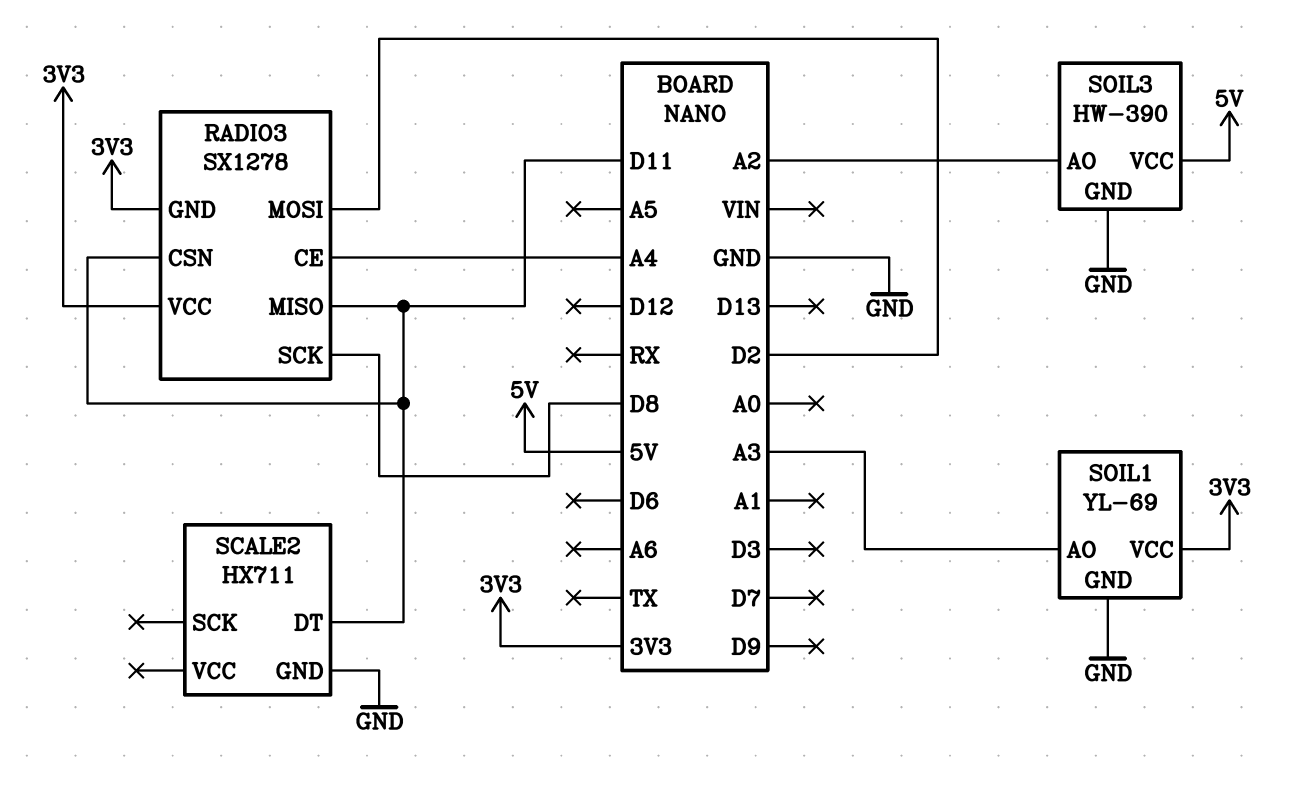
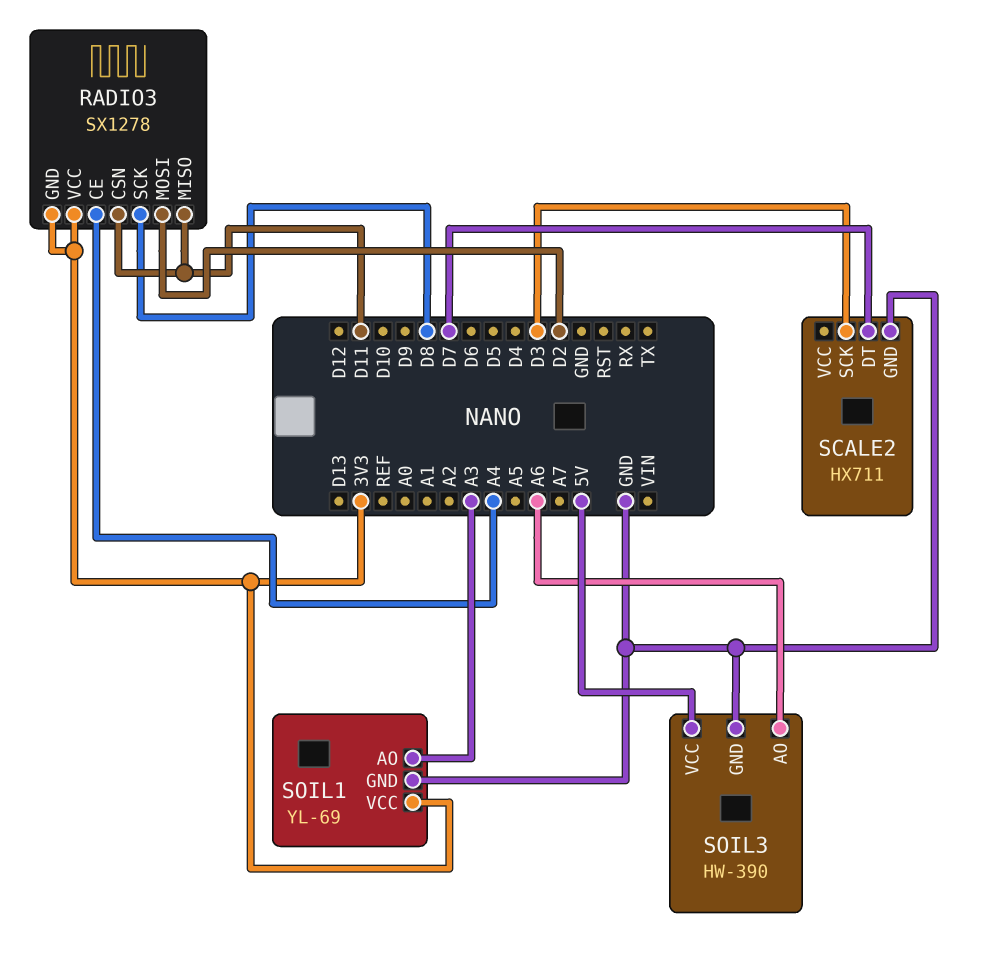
SCALE2 pin DT: D11 -> D7
SCALE2 pin SCK: none -> D3
SOIL3 pin AO: A2 -> A6

